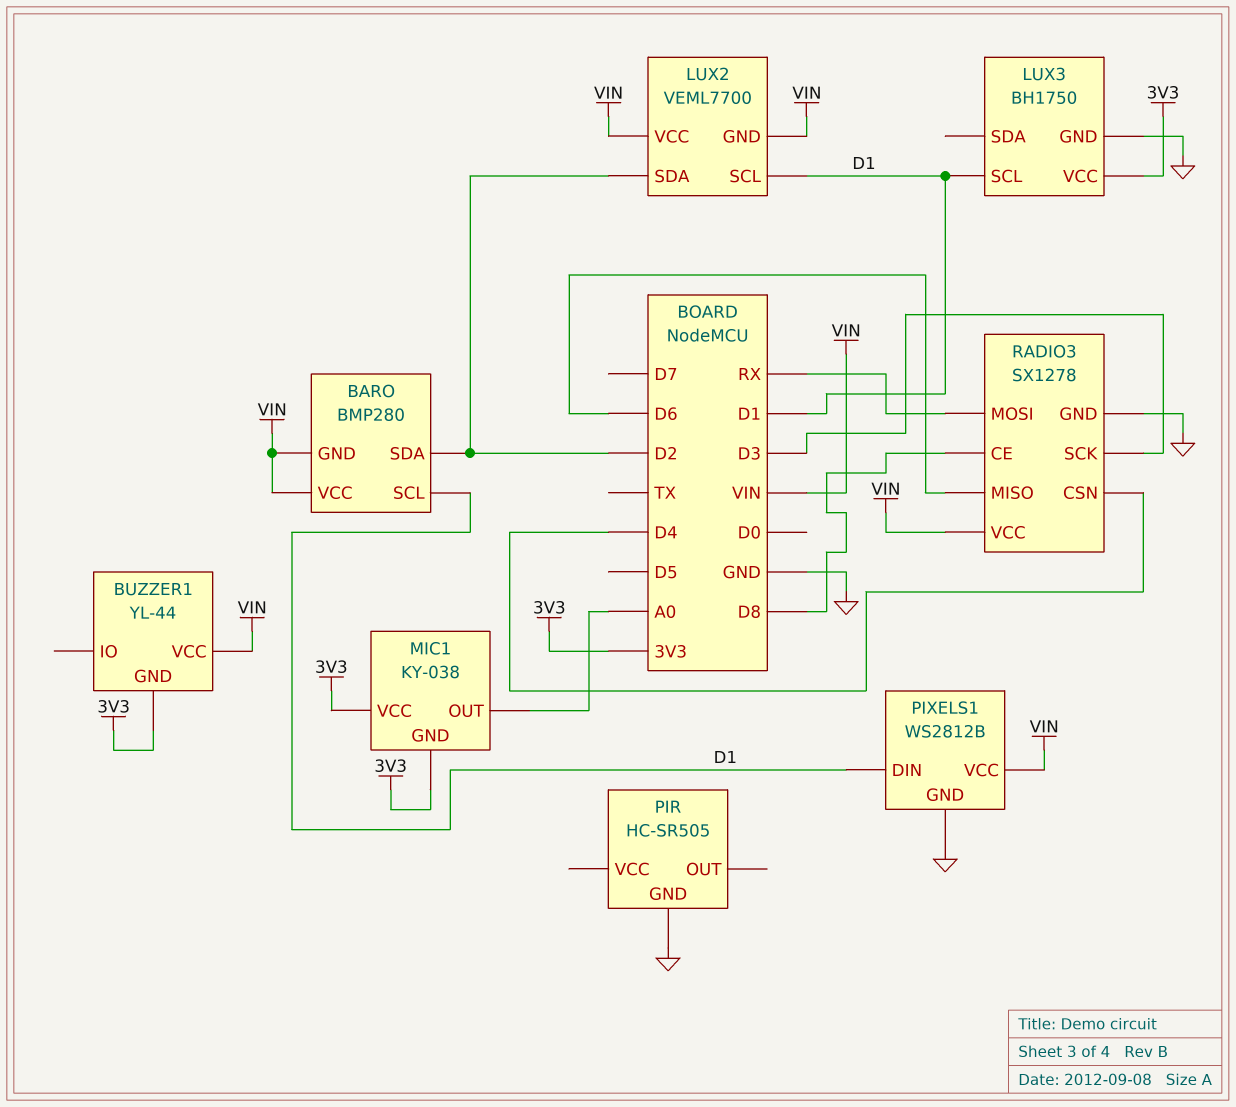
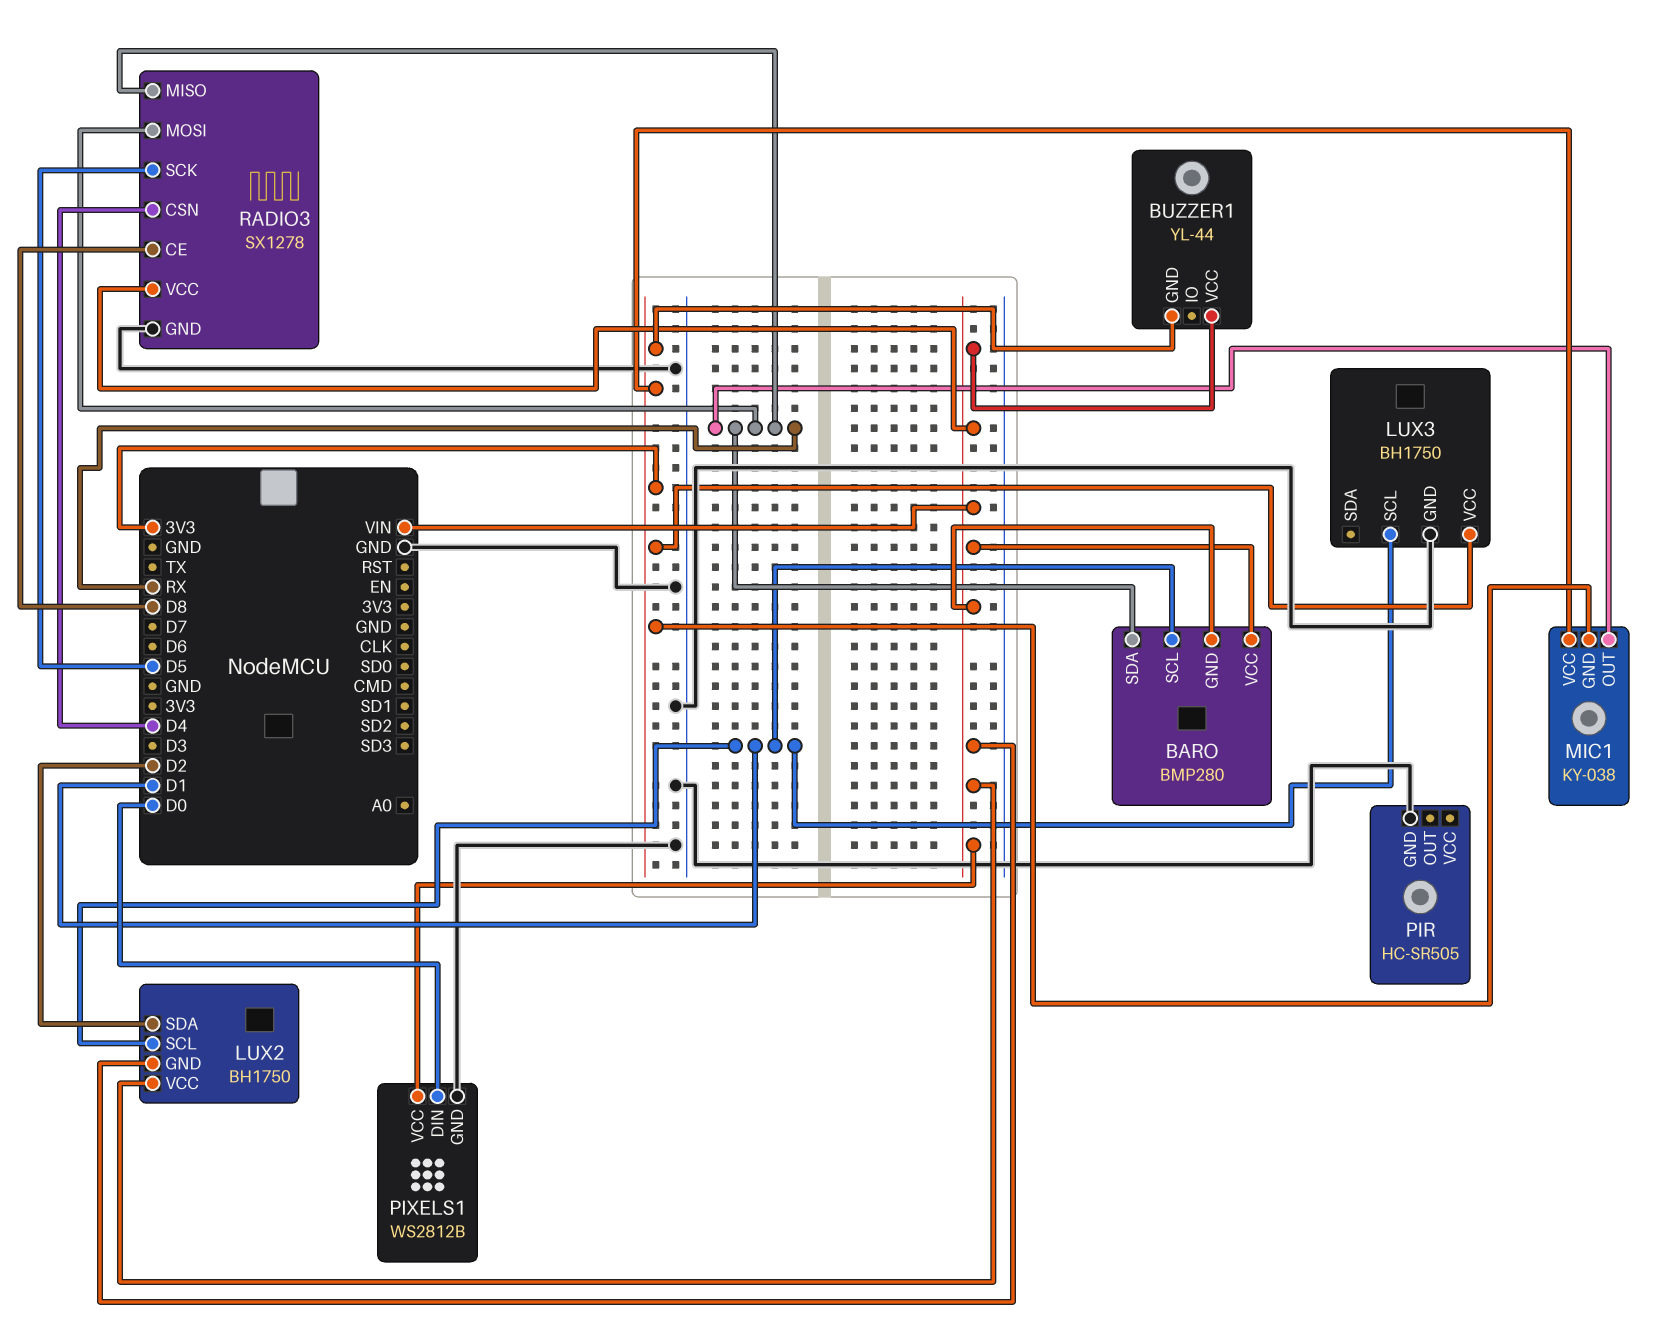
BARO pin SDA: D2 -> RX
LUX2: VEML7700 -> BH1750
MIC1 pin OUT: A0 -> RX
PIXELS1 pin DIN: D1 -> D0
RADIO3 pin MISO: D6 -> RX
RADIO3 pin SCK: D3 -> D5

